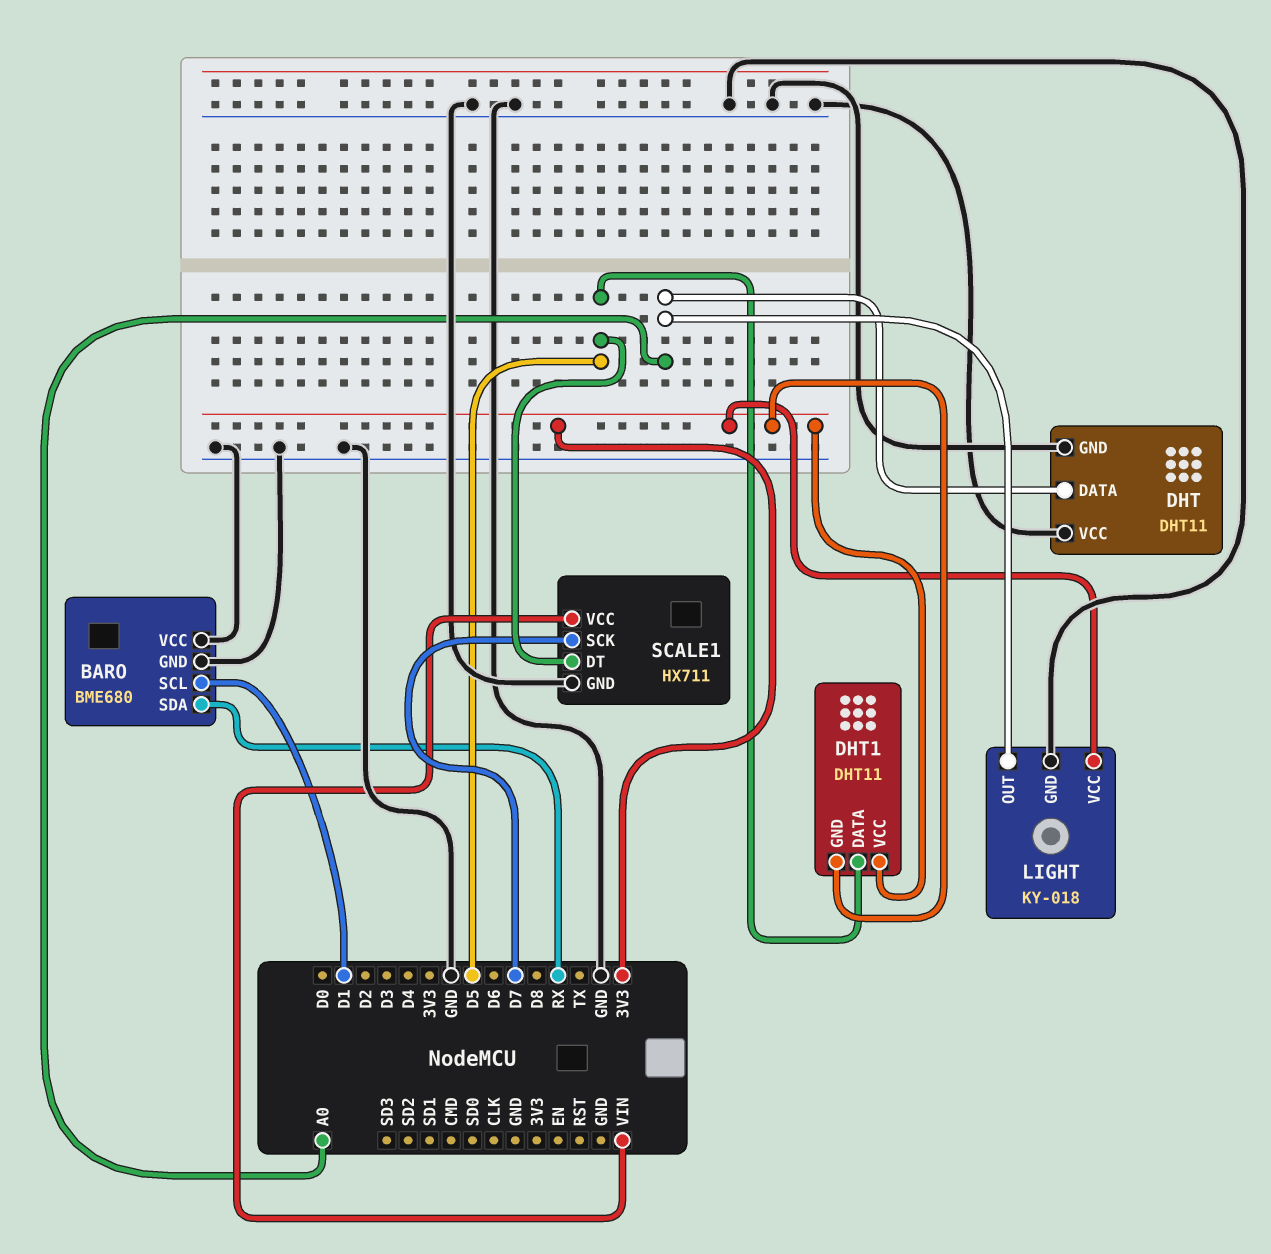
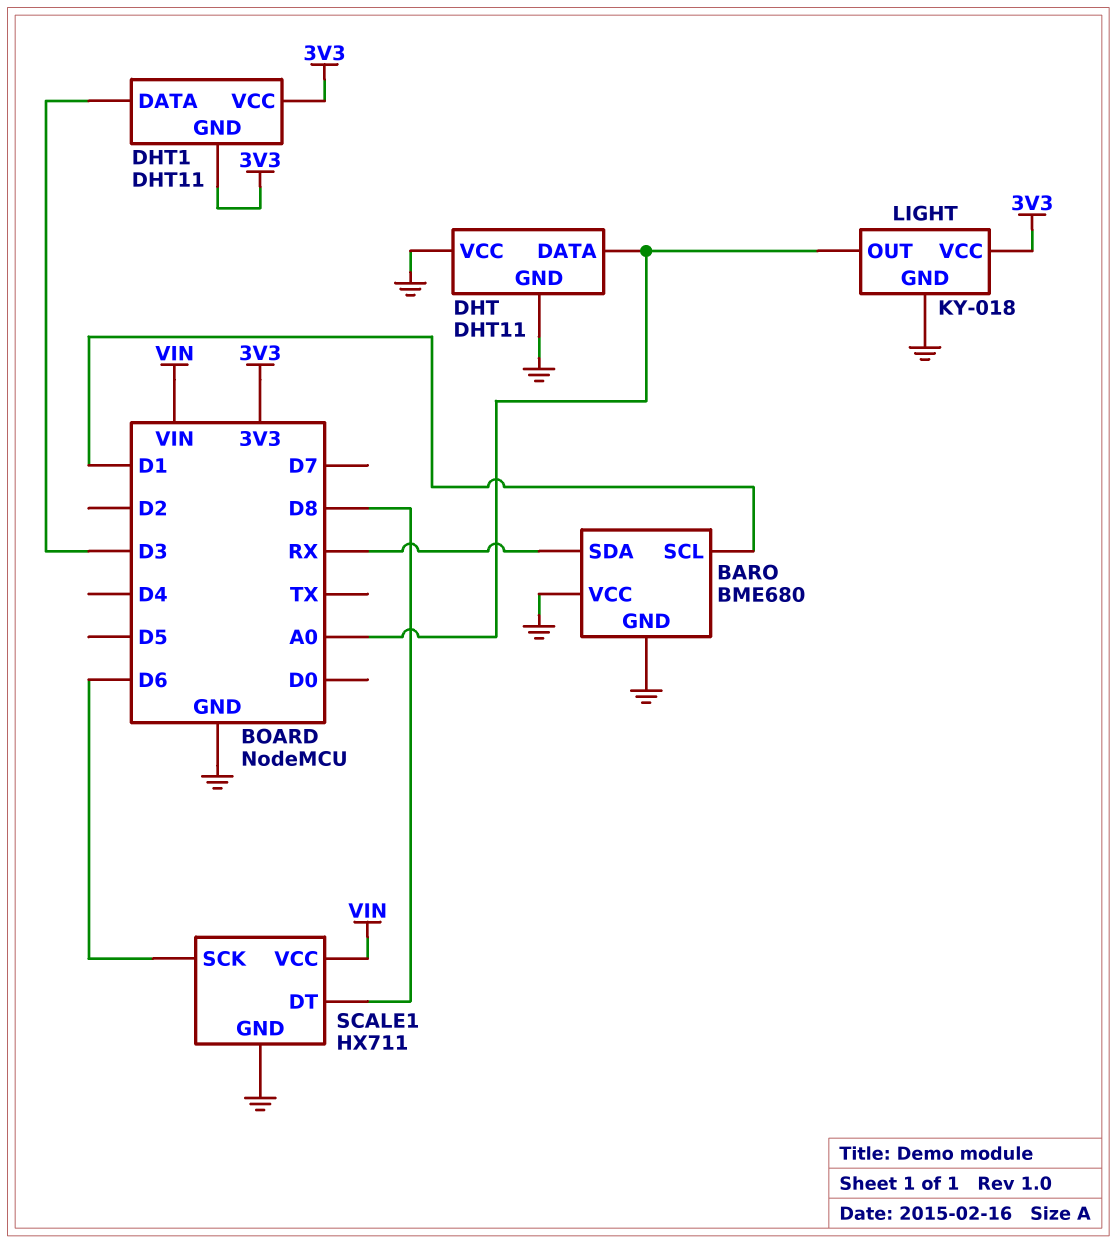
DHT1 pin DATA: D5 -> D3
SCALE1 pin DT: D5 -> D8
SCALE1 pin SCK: D7 -> D6

